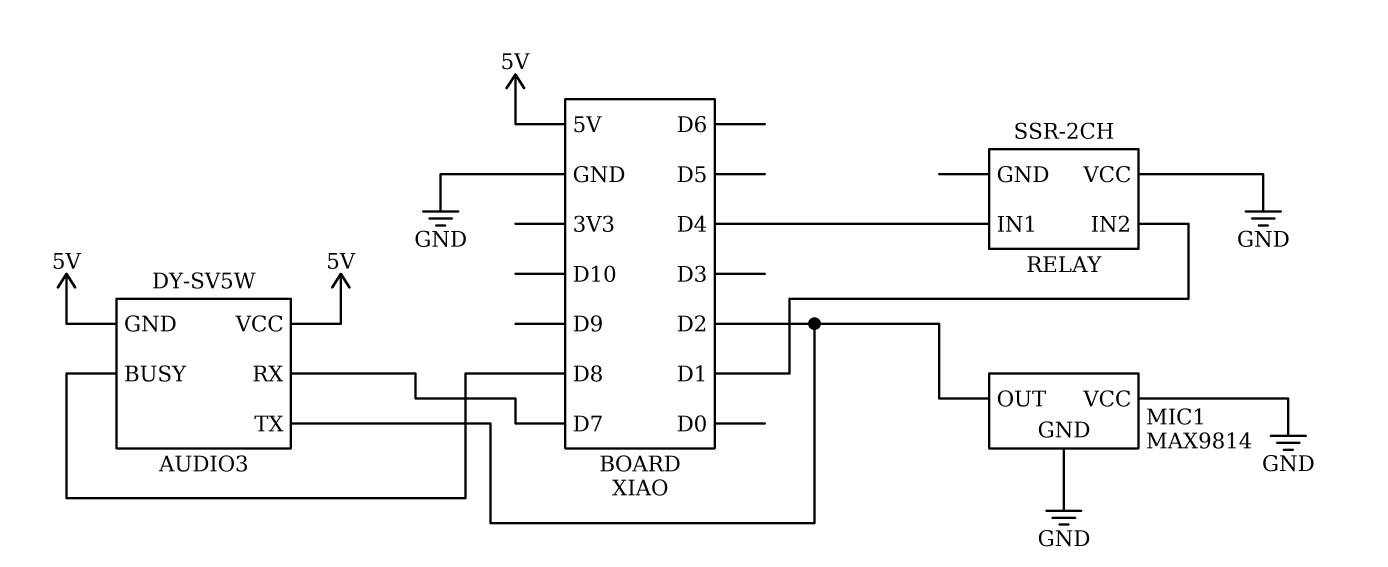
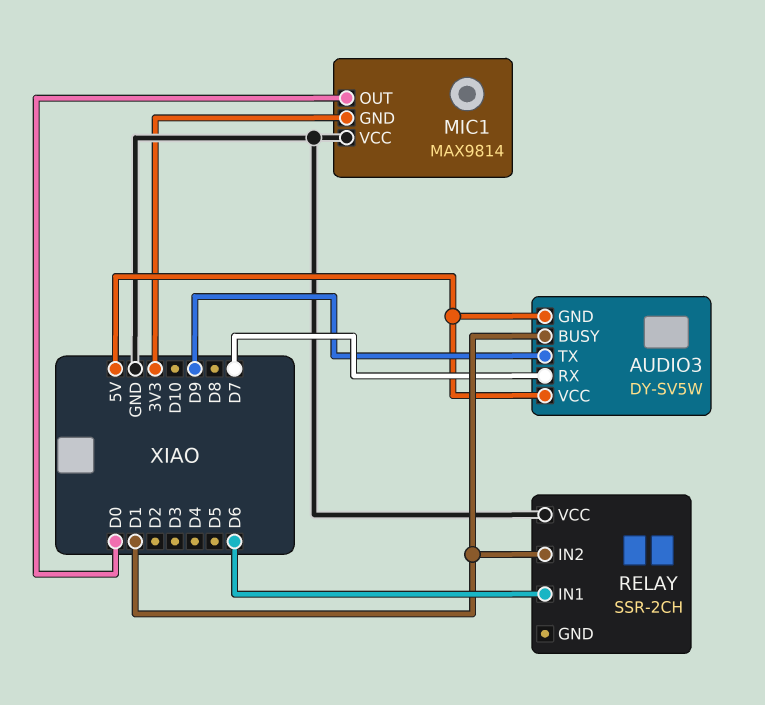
AUDIO3 pin BUSY: D8 -> D1
AUDIO3 pin TX: D2 -> D9
MIC1 pin GND: GND -> 3V3
MIC1 pin OUT: D2 -> D0
RELAY pin IN1: D4 -> D6

